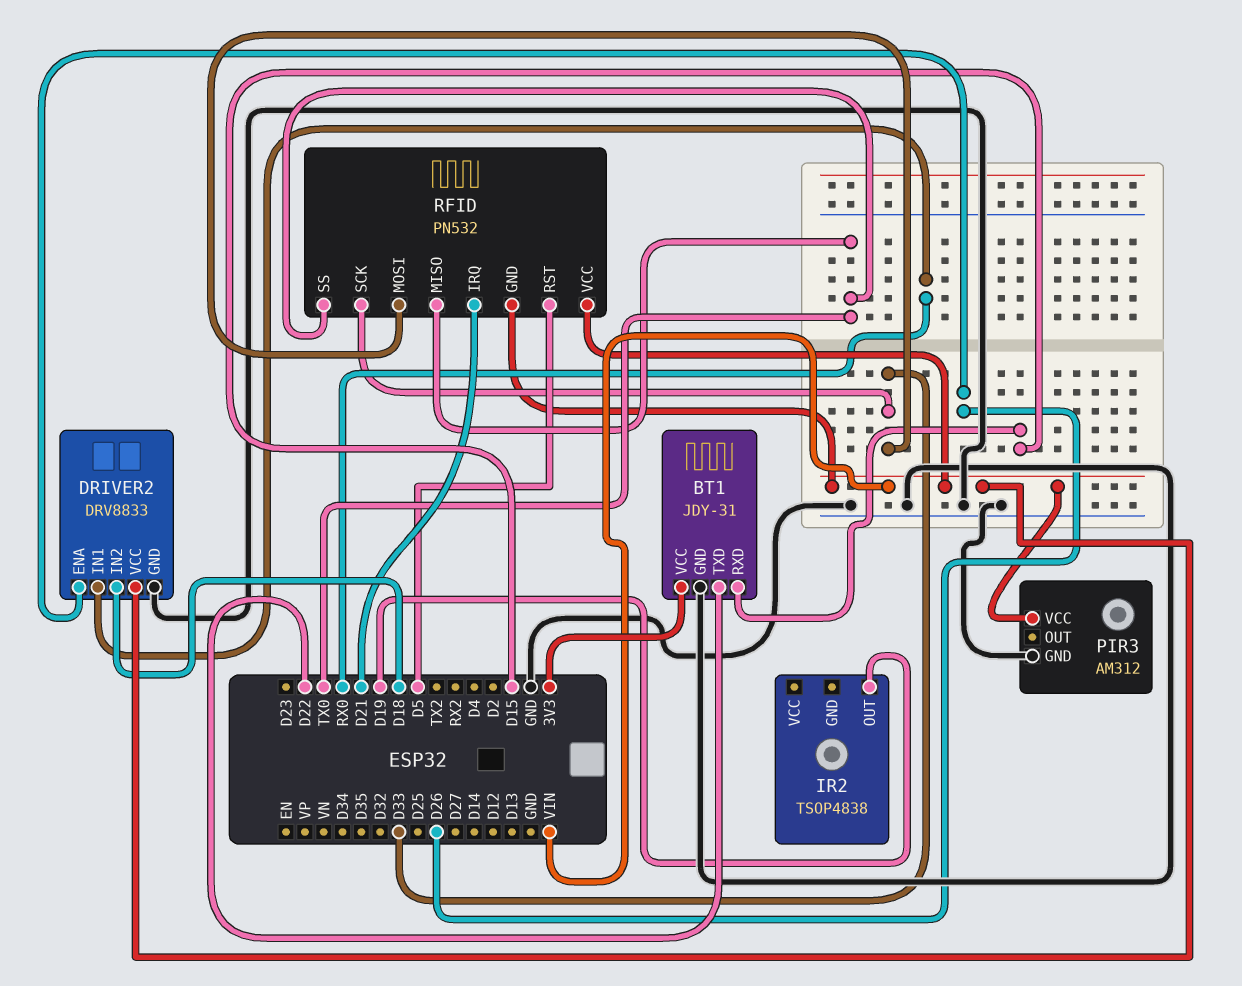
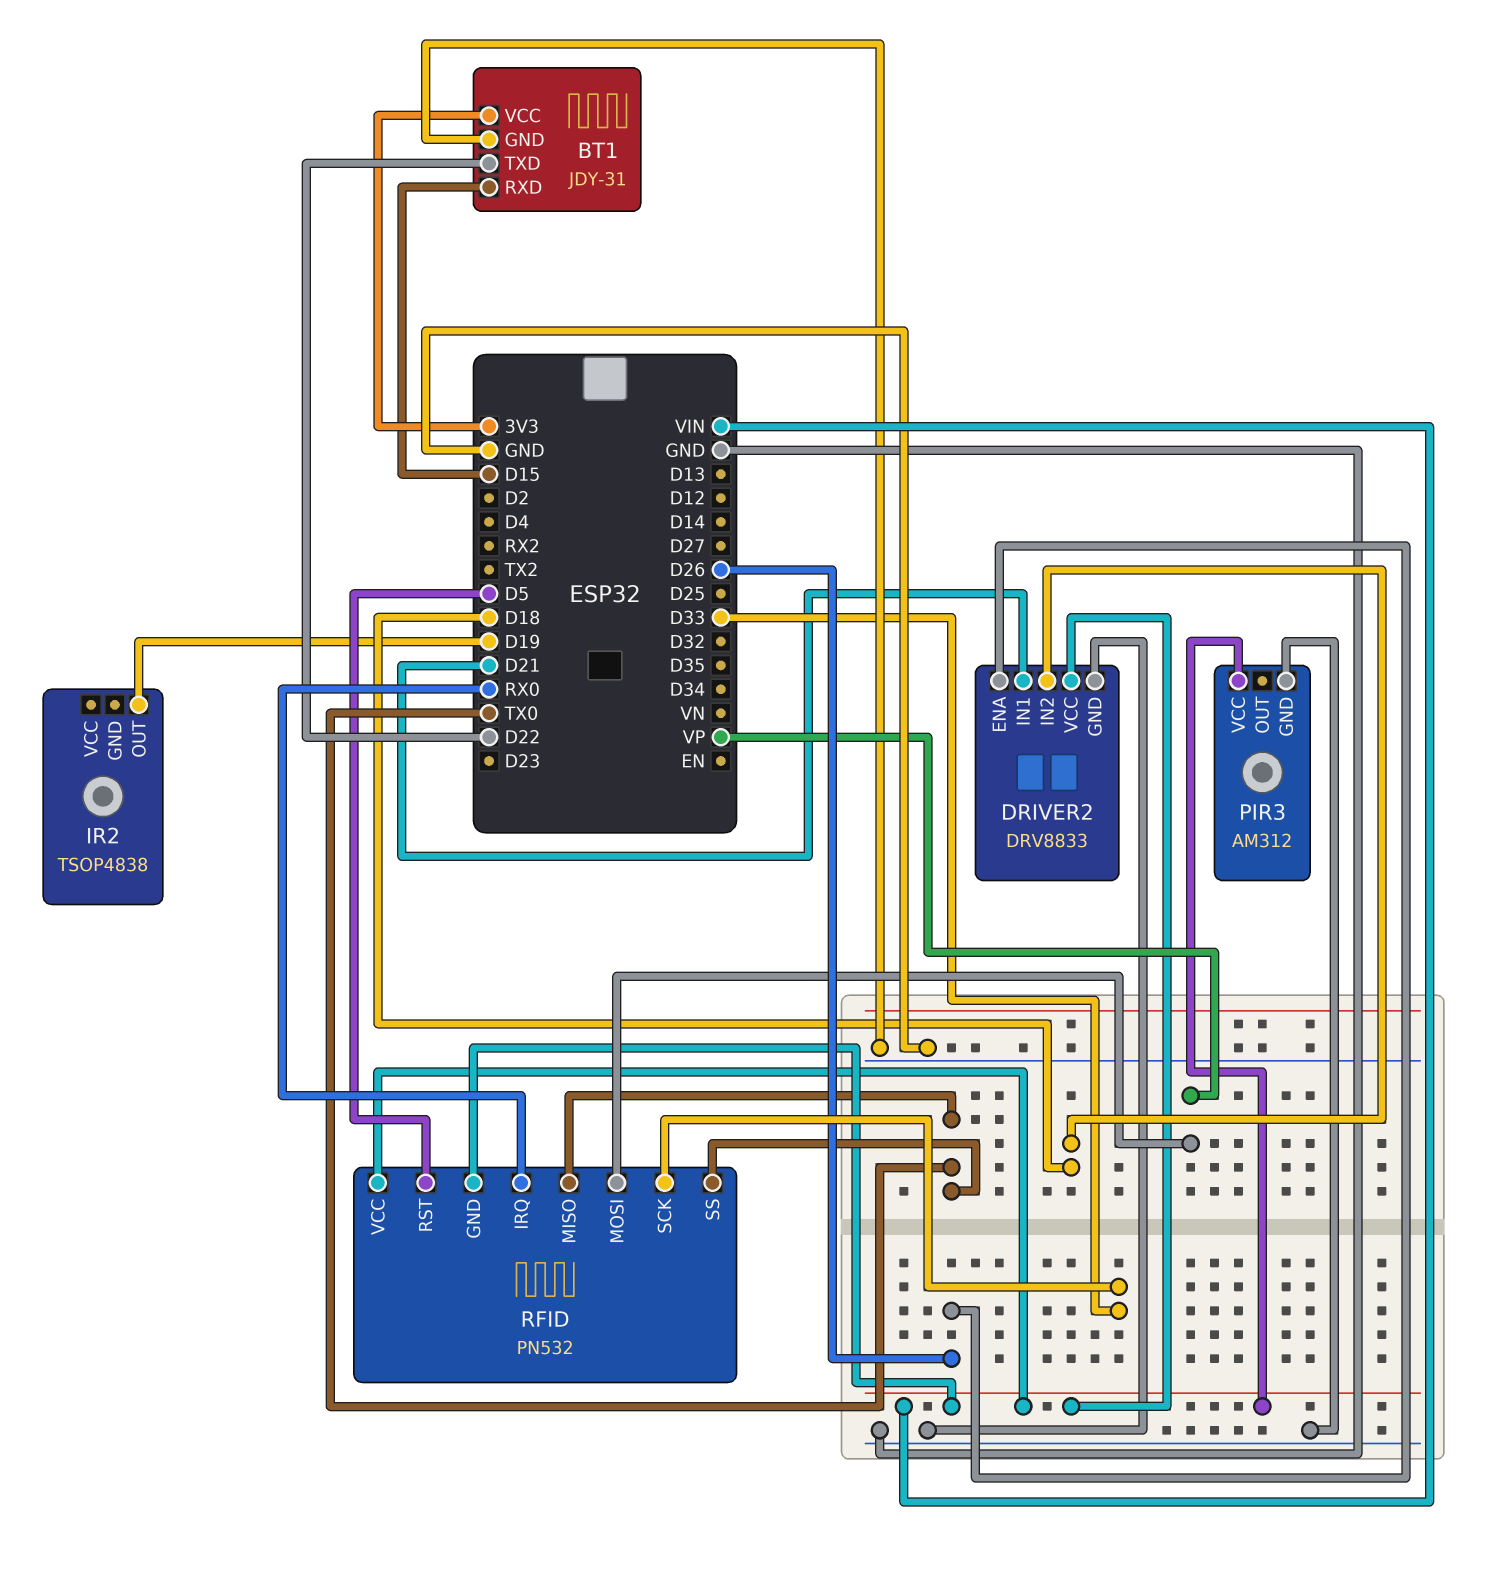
DRIVER2 pin IN1: RX0 -> D21
RFID pin IRQ: D21 -> RX0
RFID pin MOSI: D33 -> VP

